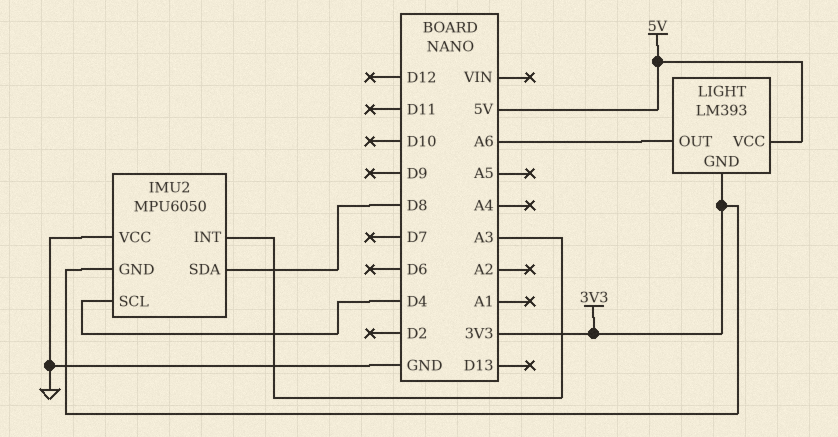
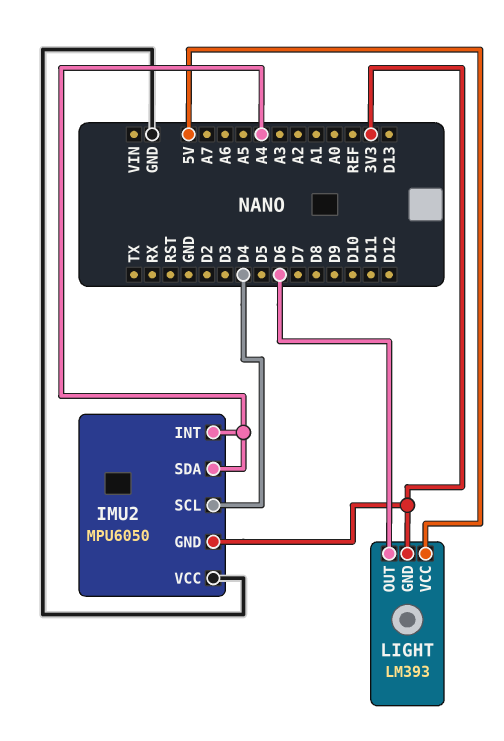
IMU2 pin INT: A3 -> A4
IMU2 pin SDA: D8 -> A4
LIGHT pin OUT: A6 -> D6

